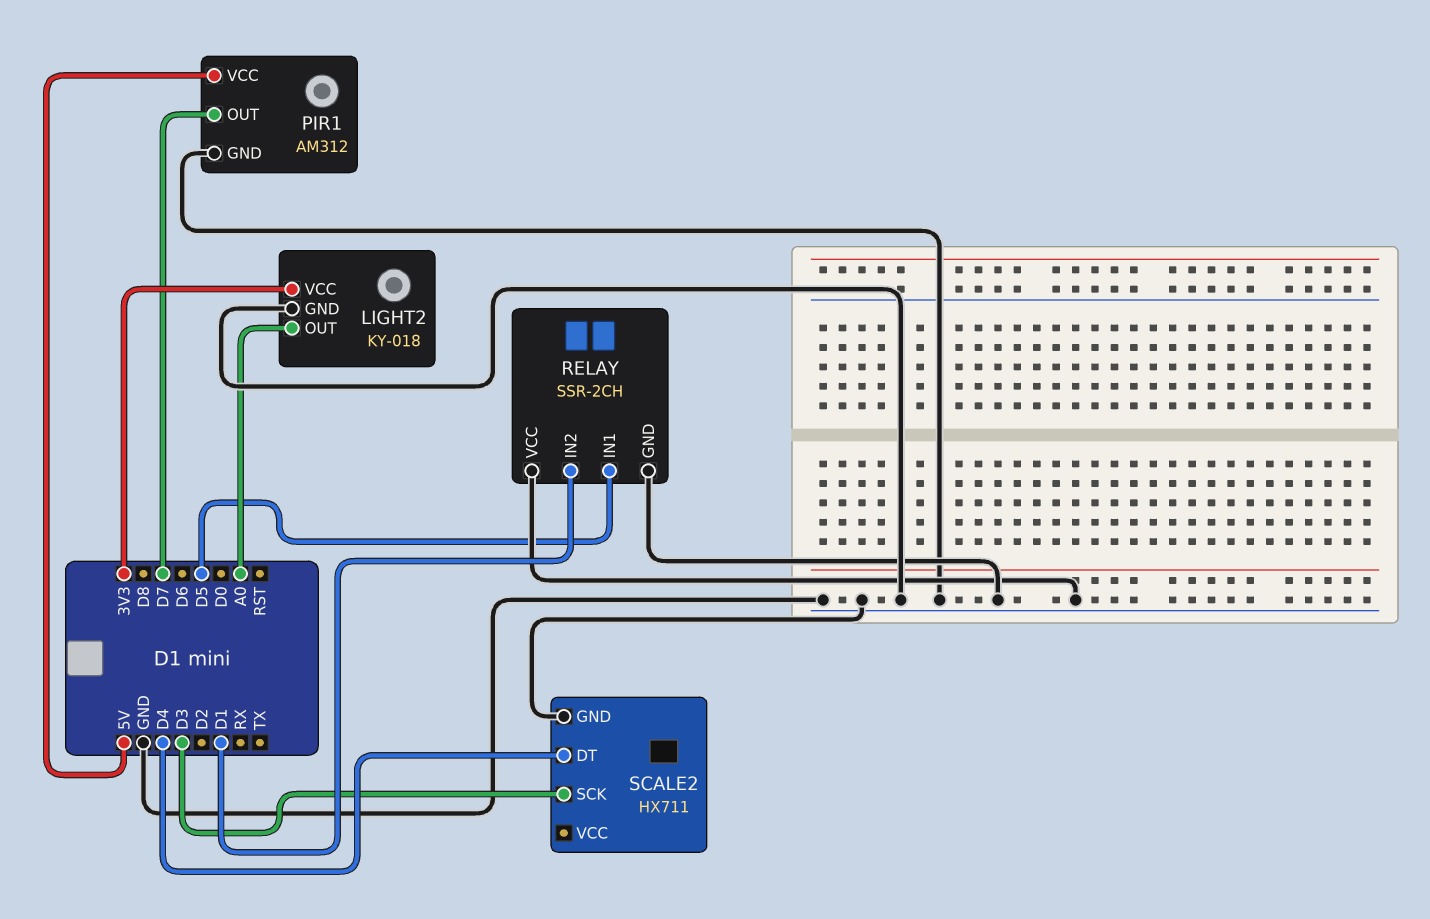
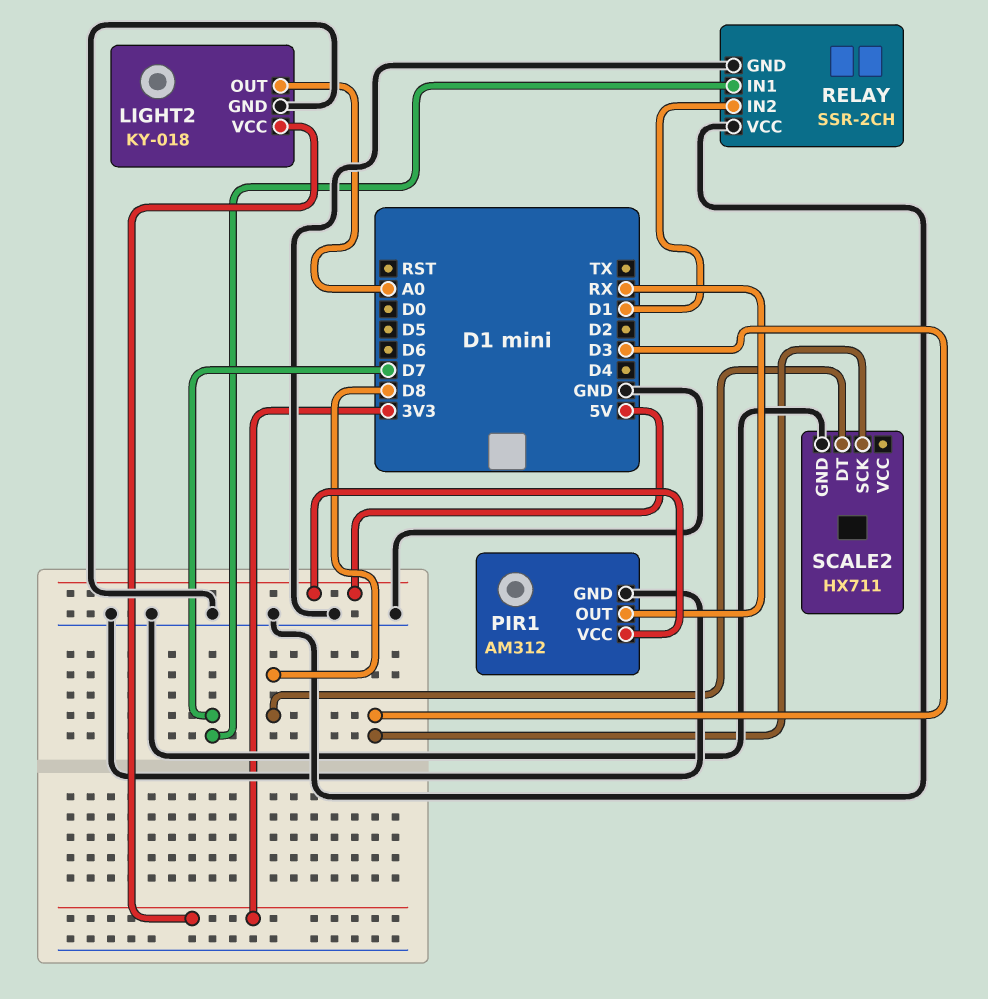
PIR1 pin OUT: D7 -> RX
RELAY pin IN1: D5 -> D7
SCALE2 pin DT: D4 -> D8

